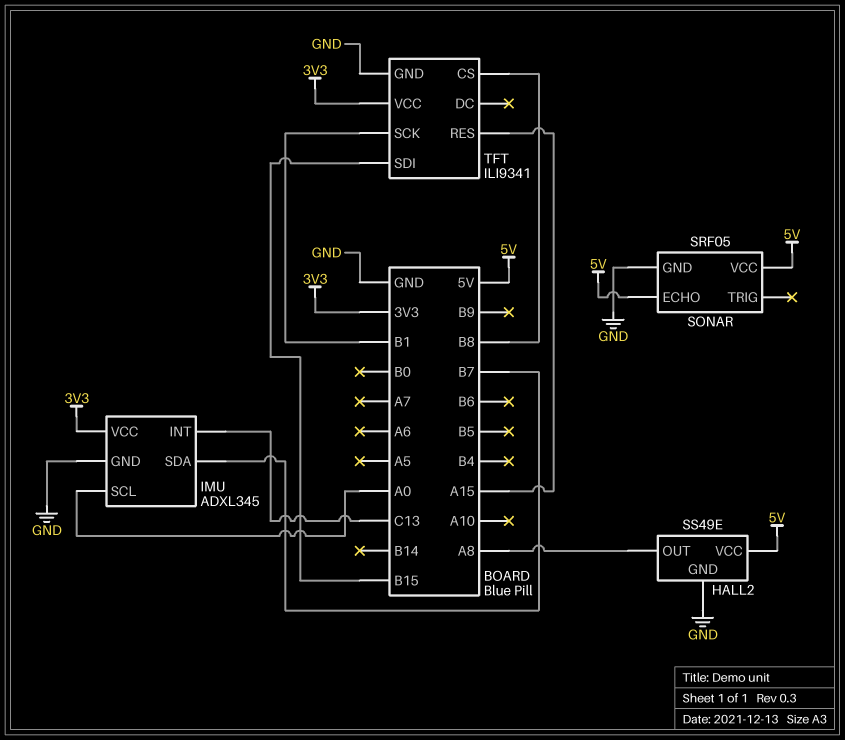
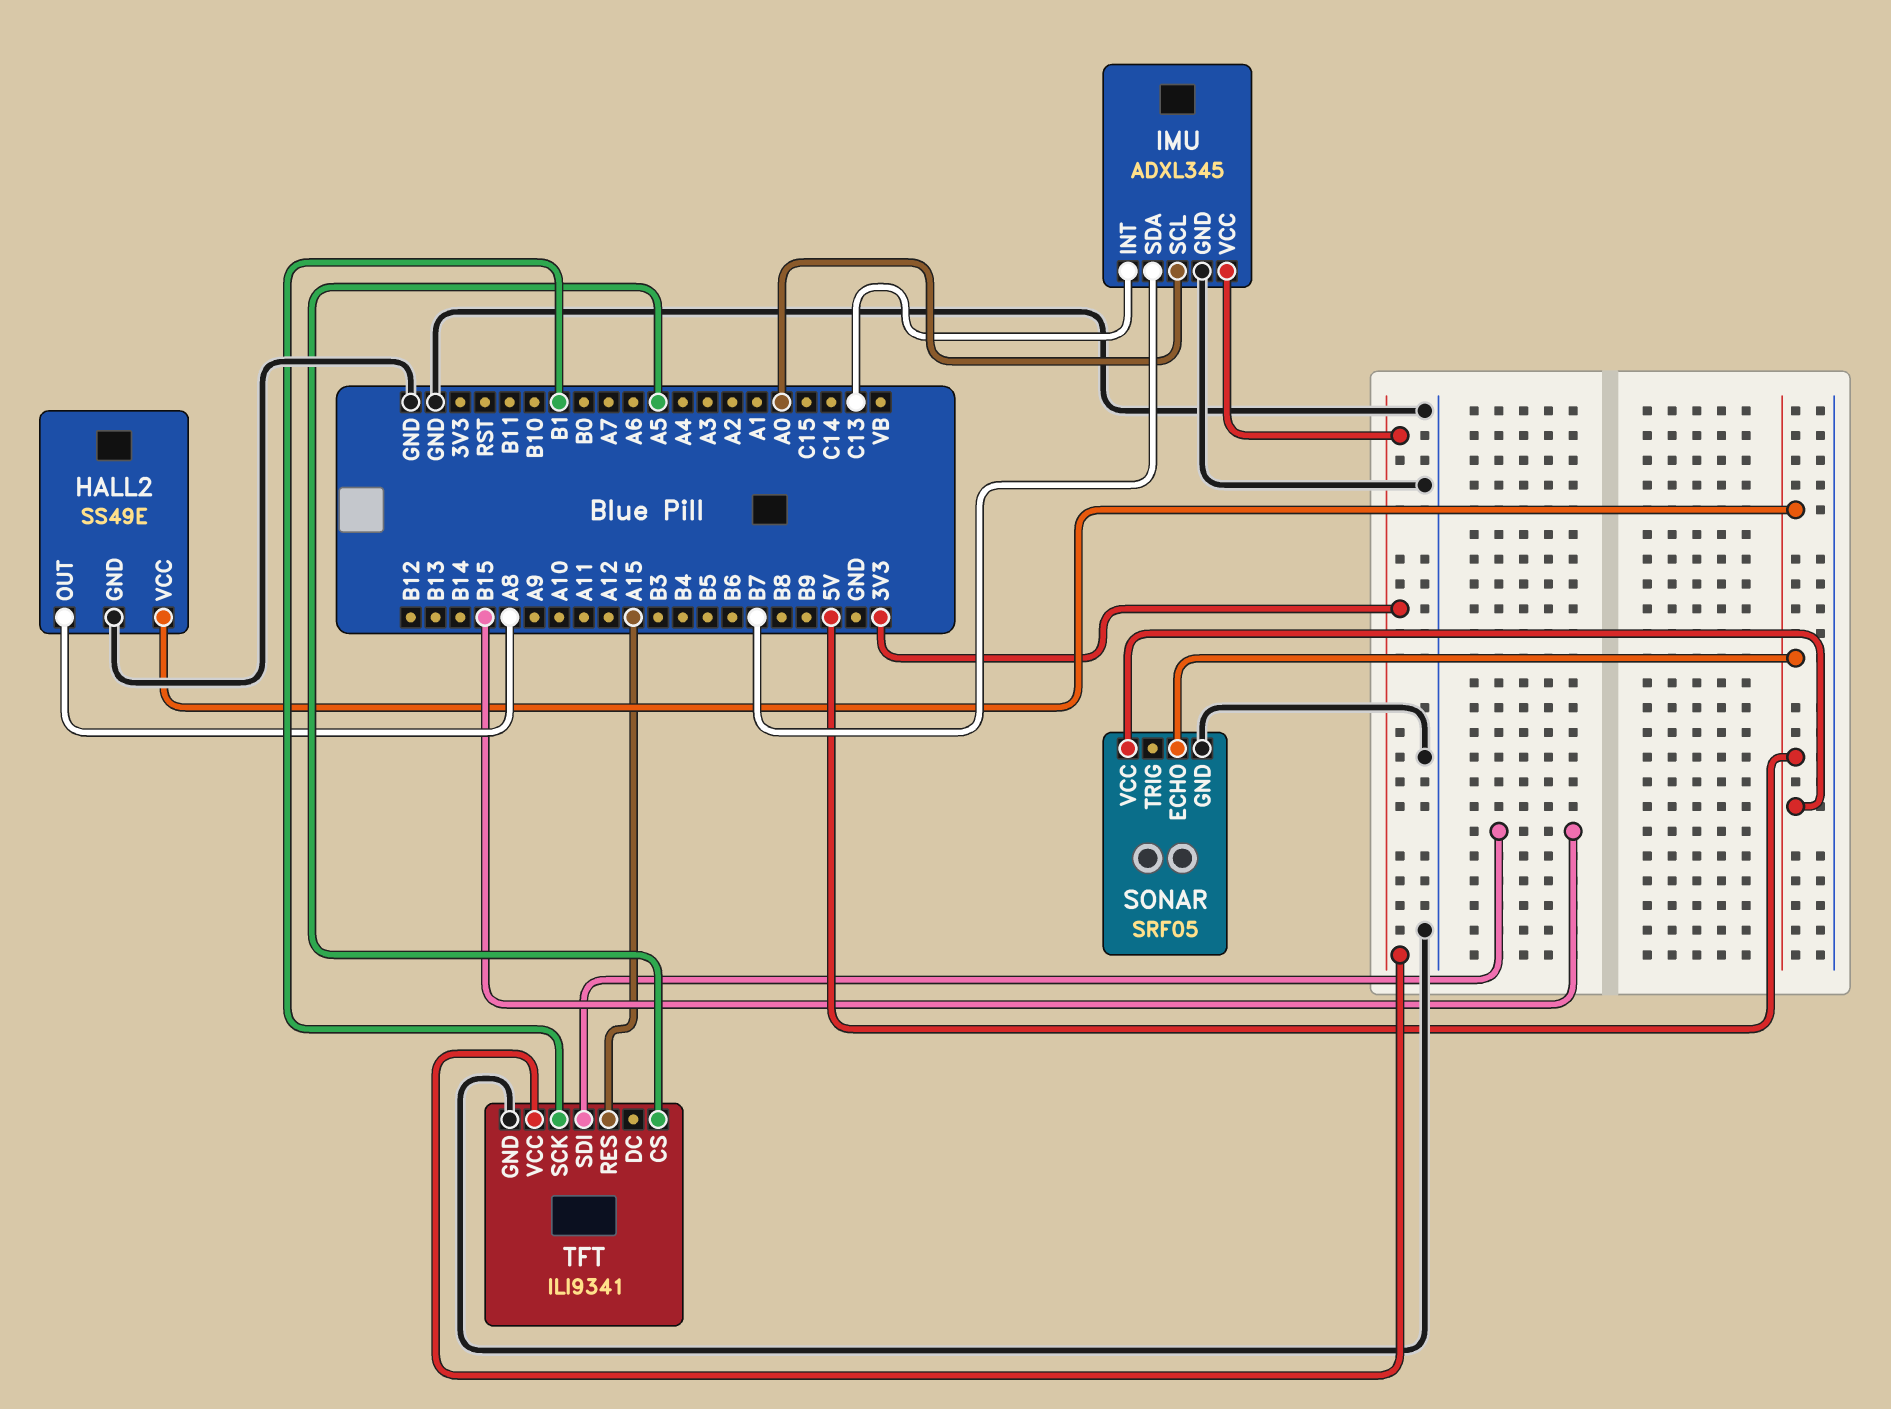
TFT pin CS: B8 -> A5

